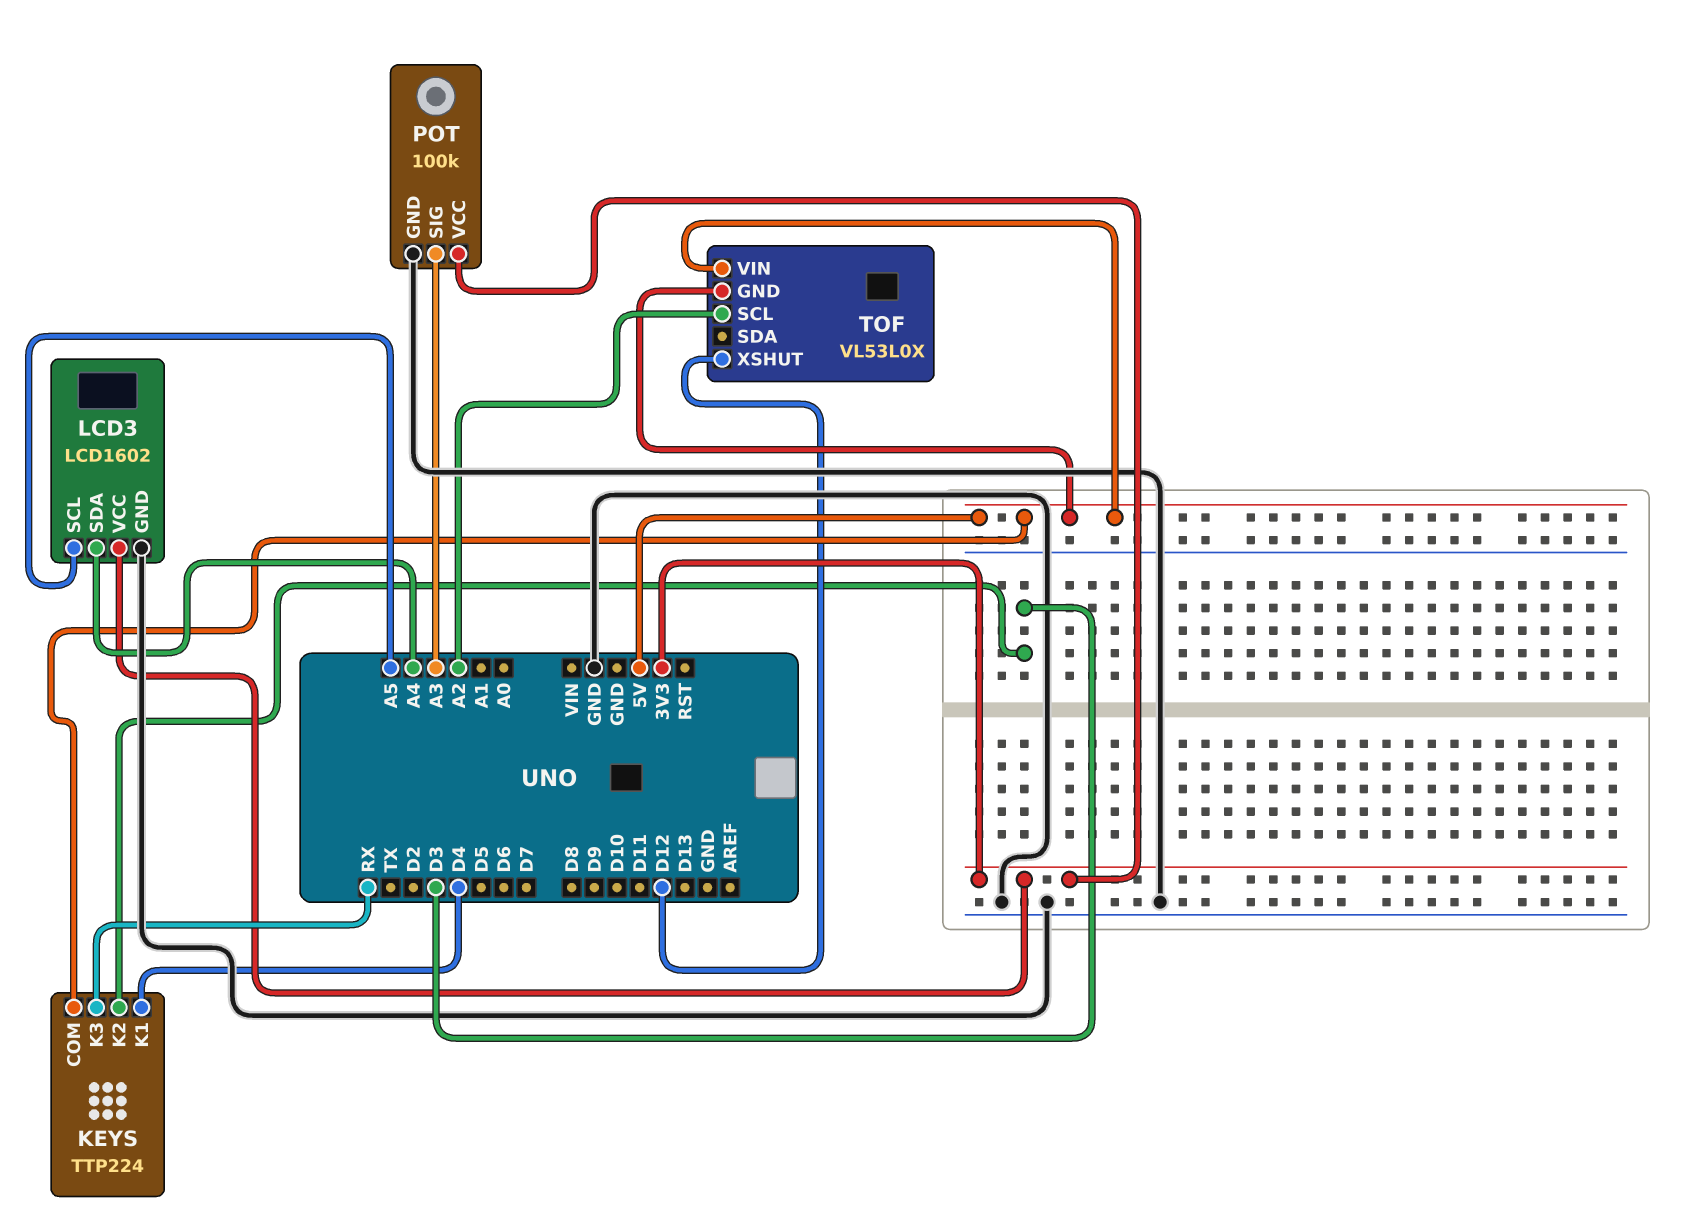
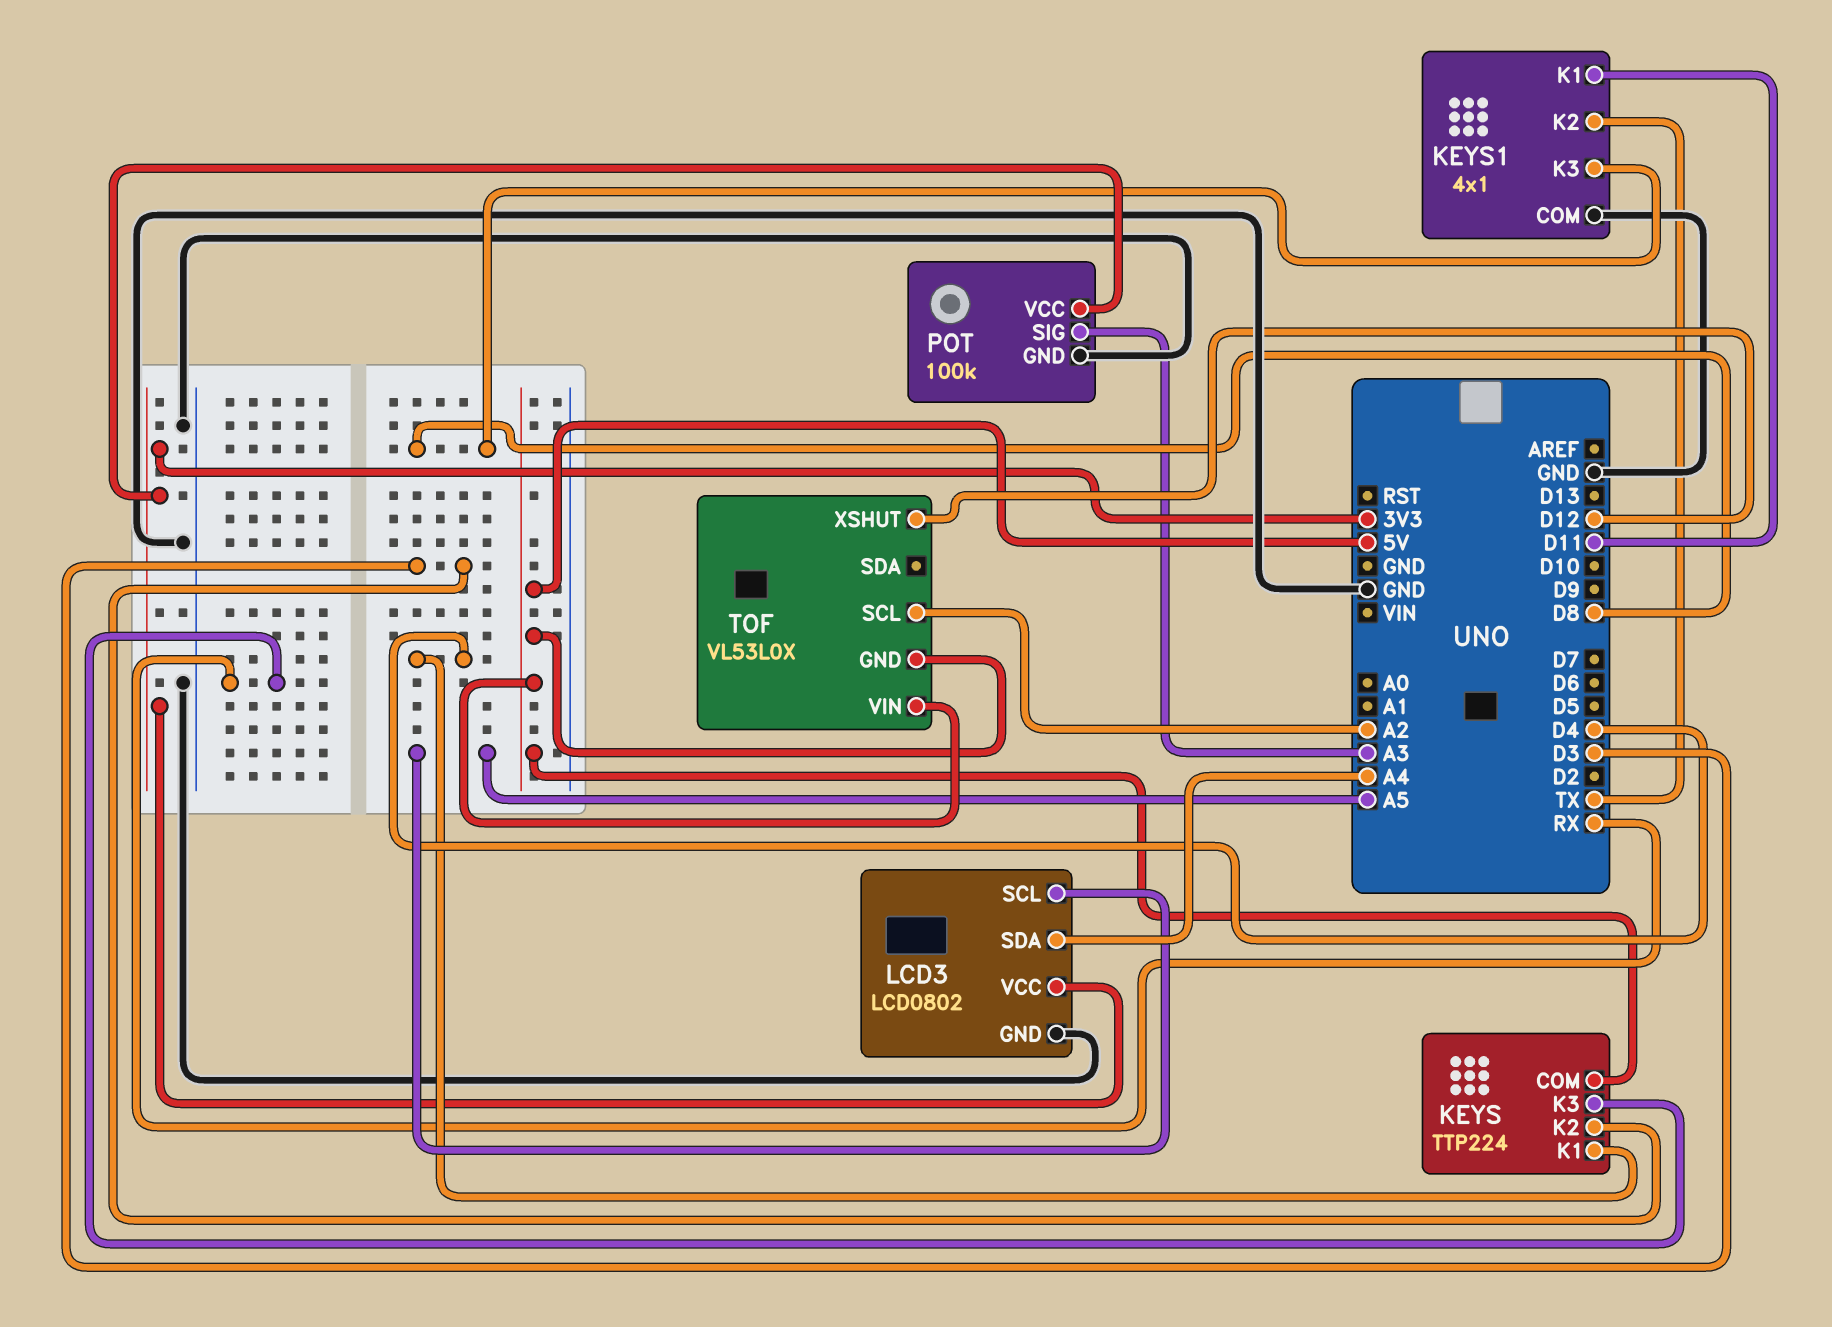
KEYS1: none -> 4x1
KEYS1 pin COM: none -> GND
KEYS1 pin K1: none -> D11
KEYS1 pin K2: none -> TX
KEYS1 pin K3: none -> D8
LCD3: LCD1602 -> LCD0802

